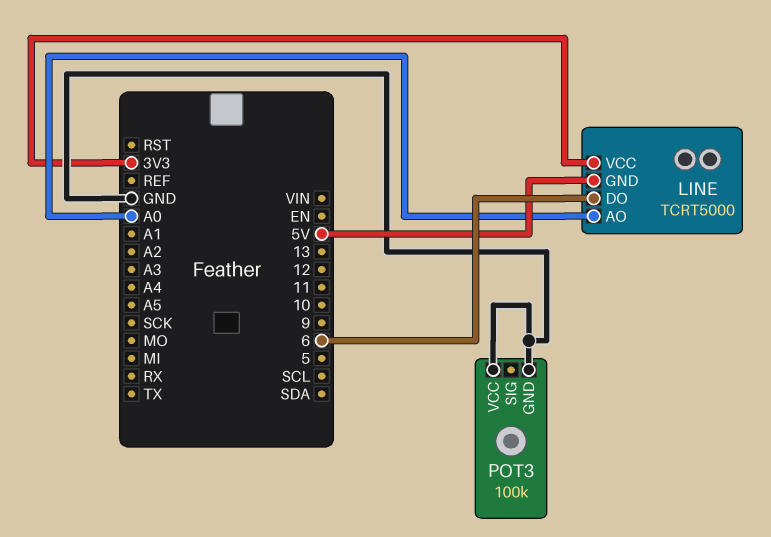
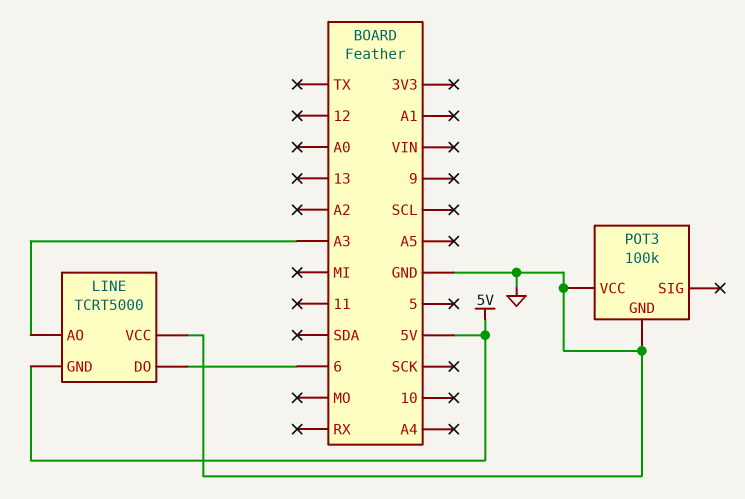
LINE pin AO: A0 -> A3
LINE pin VCC: 3V3 -> GND

